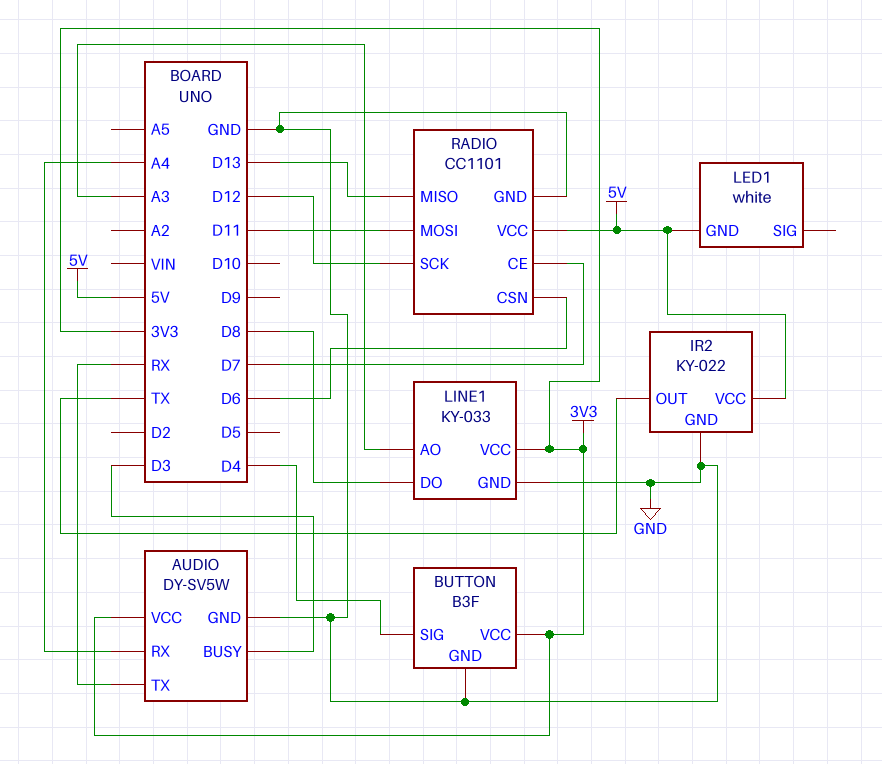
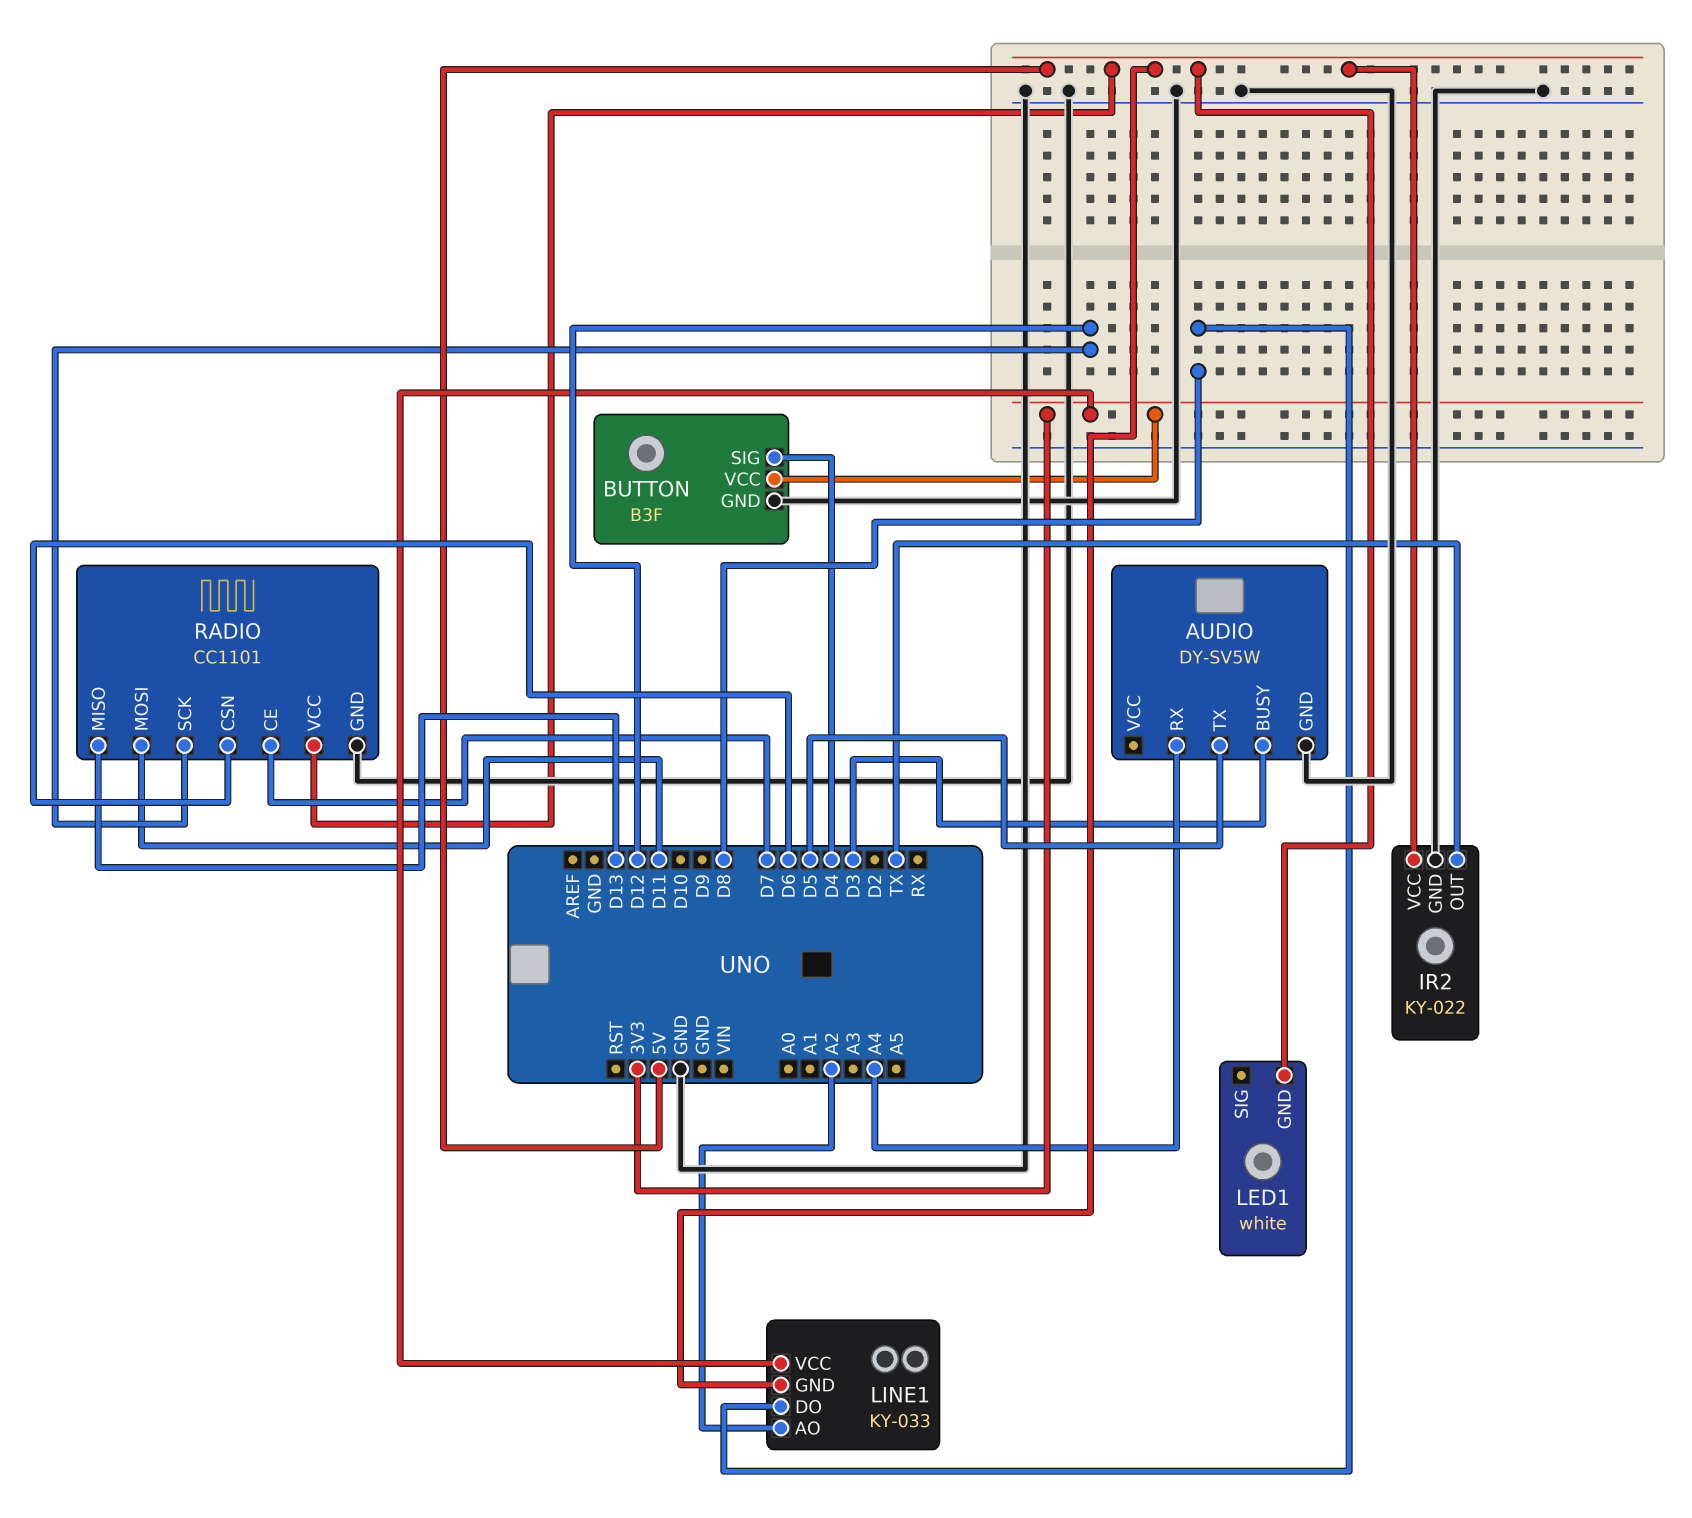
AUDIO pin TX: RX -> D5
AUDIO pin VCC: 3V3 -> none
LINE1 pin AO: A3 -> A2
LINE1 pin GND: GND -> 5V

